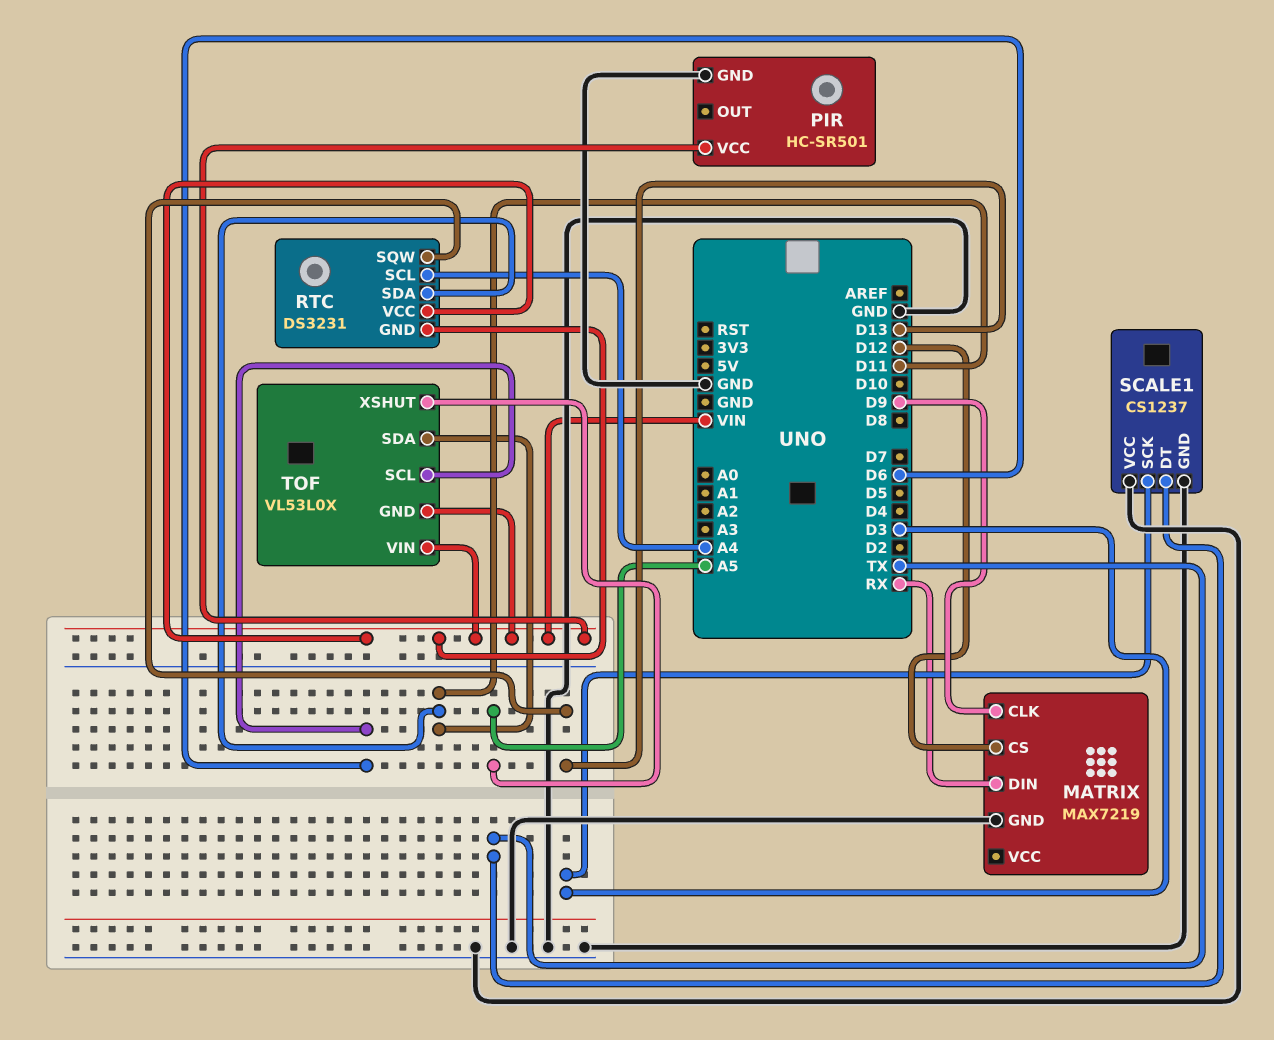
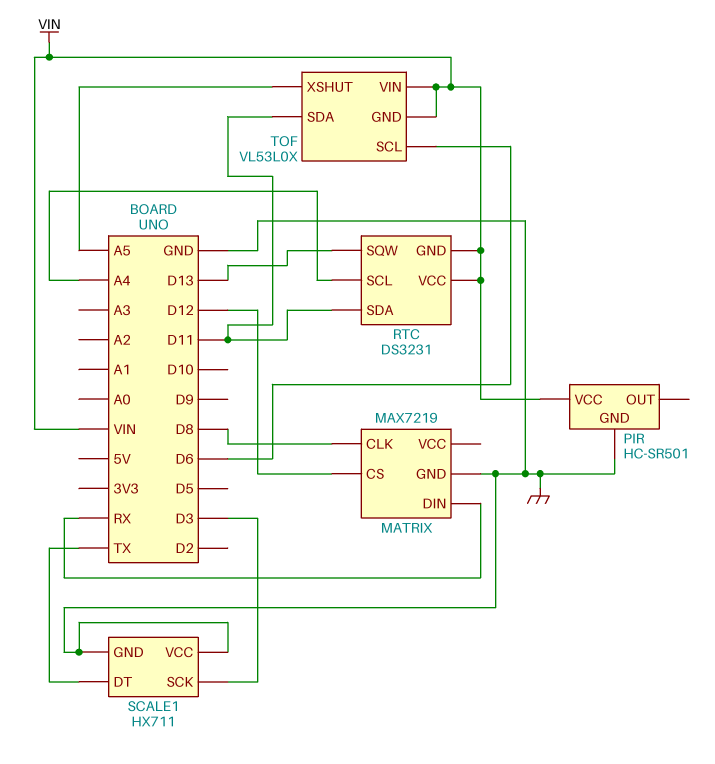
MATRIX pin CLK: D9 -> D8
SCALE1: CS1237 -> HX711

